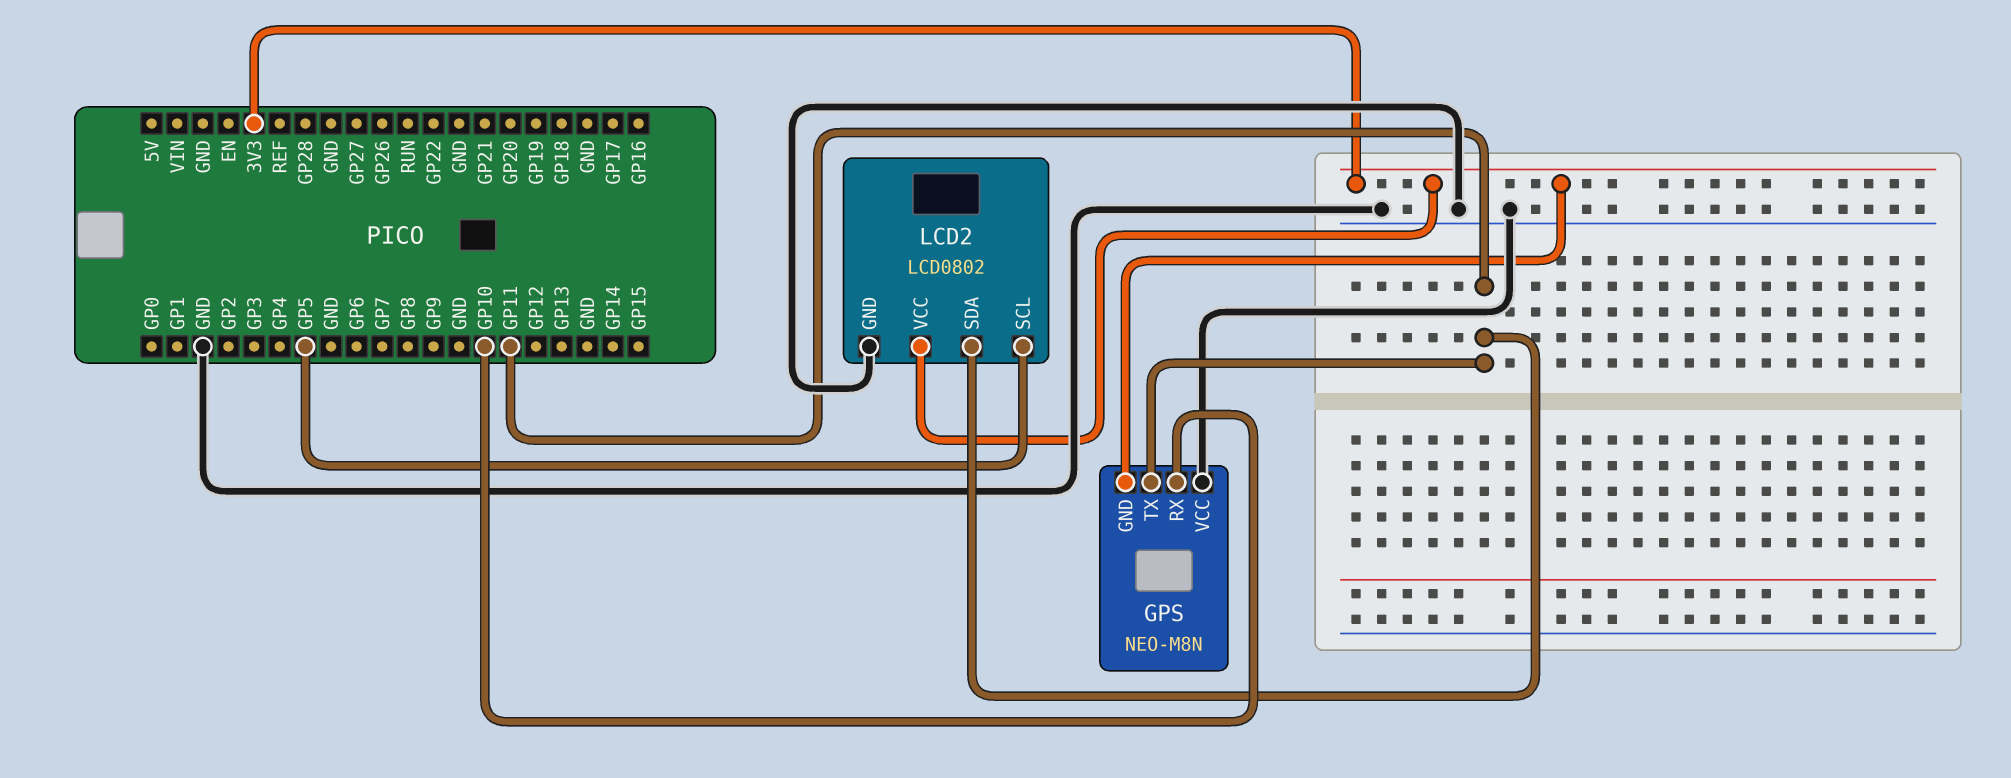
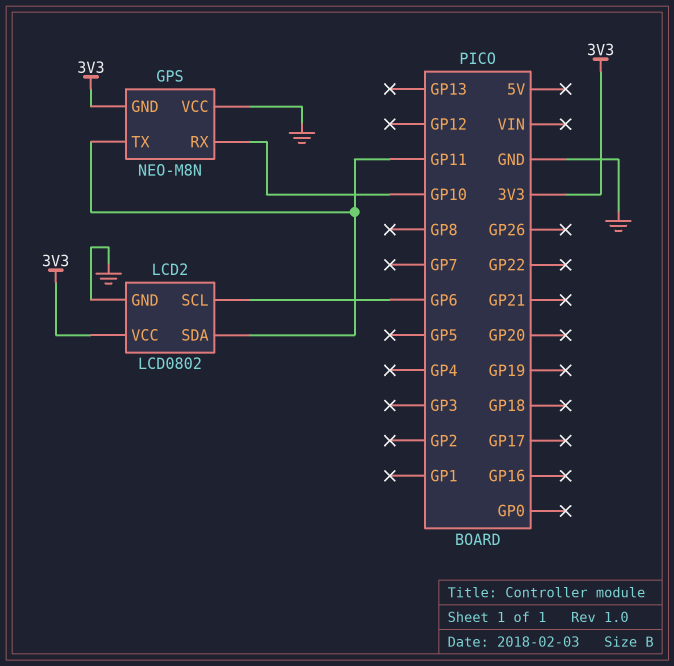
LCD2 pin SCL: GP5 -> GP6

